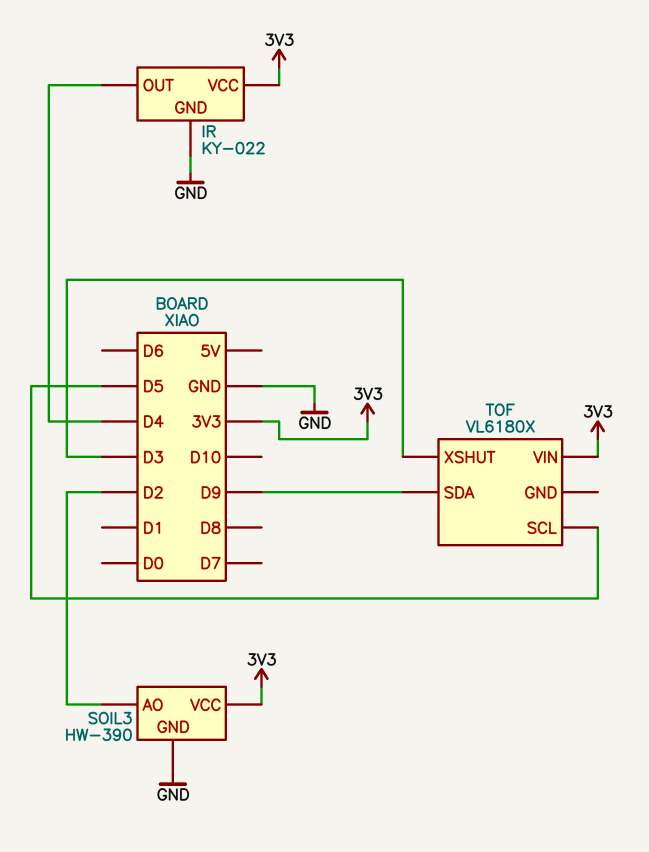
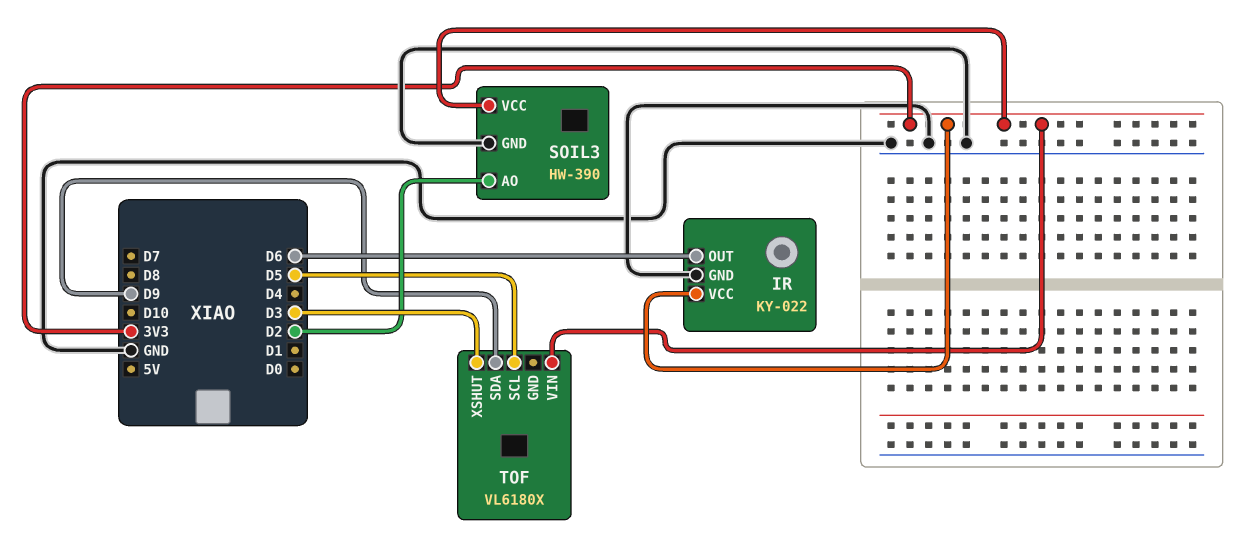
IR pin OUT: D4 -> D6

